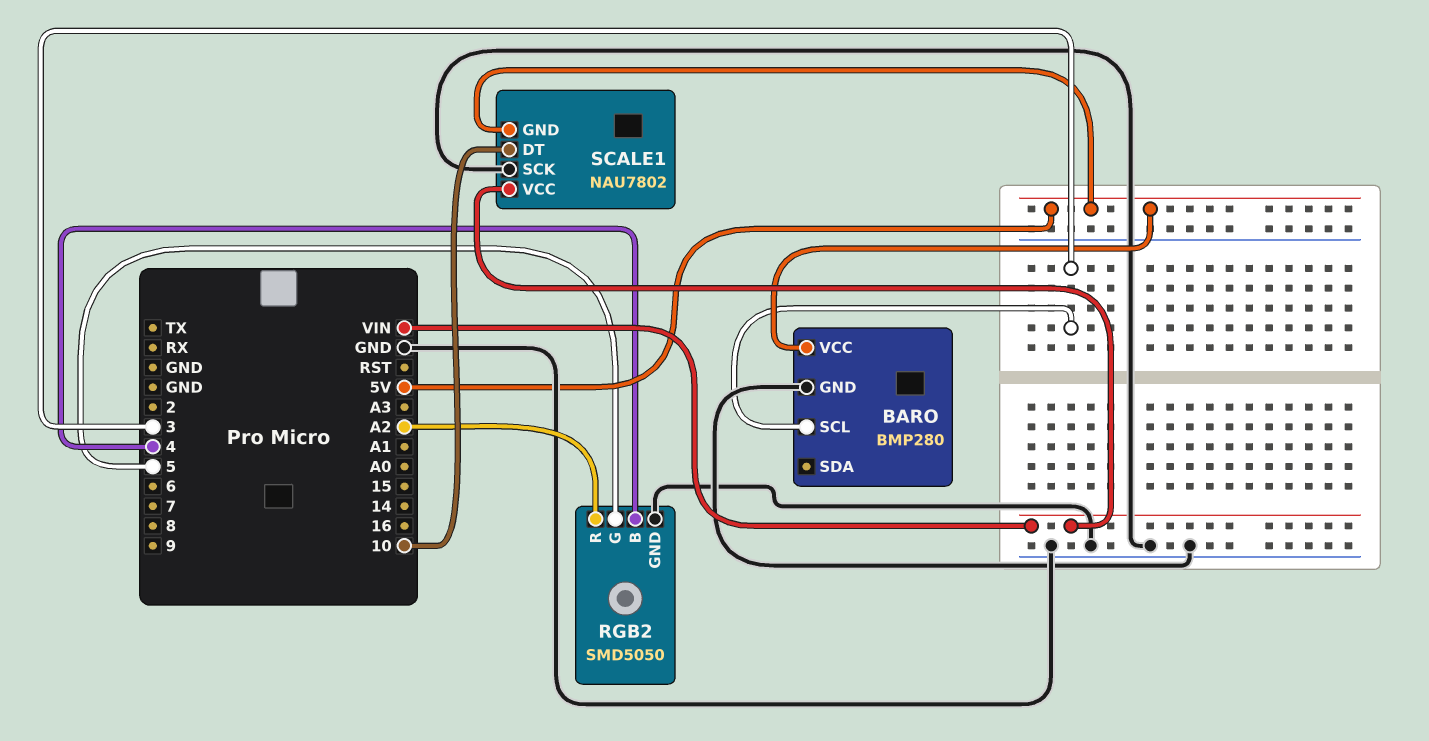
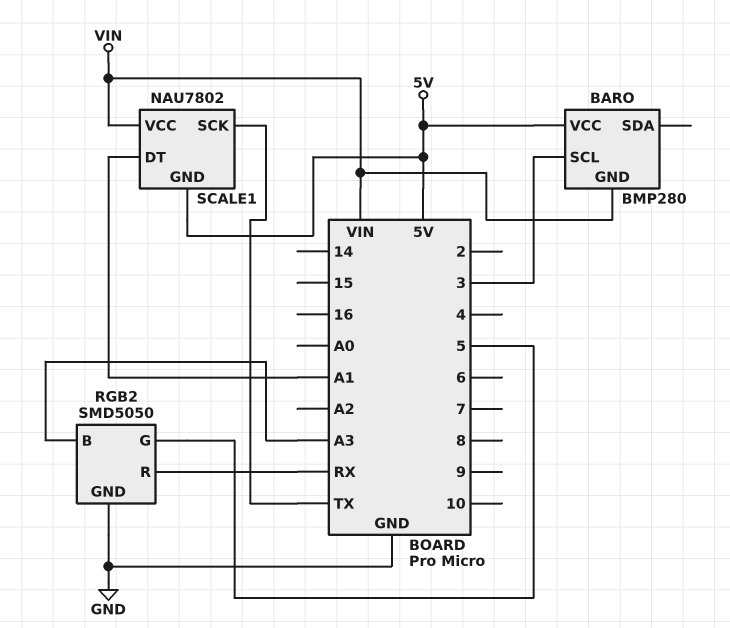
BARO pin GND: GND -> VIN
RGB2 pin B: 4 -> A3
RGB2 pin R: A2 -> RX
SCALE1 pin DT: 10 -> A1
SCALE1 pin SCK: GND -> TX

